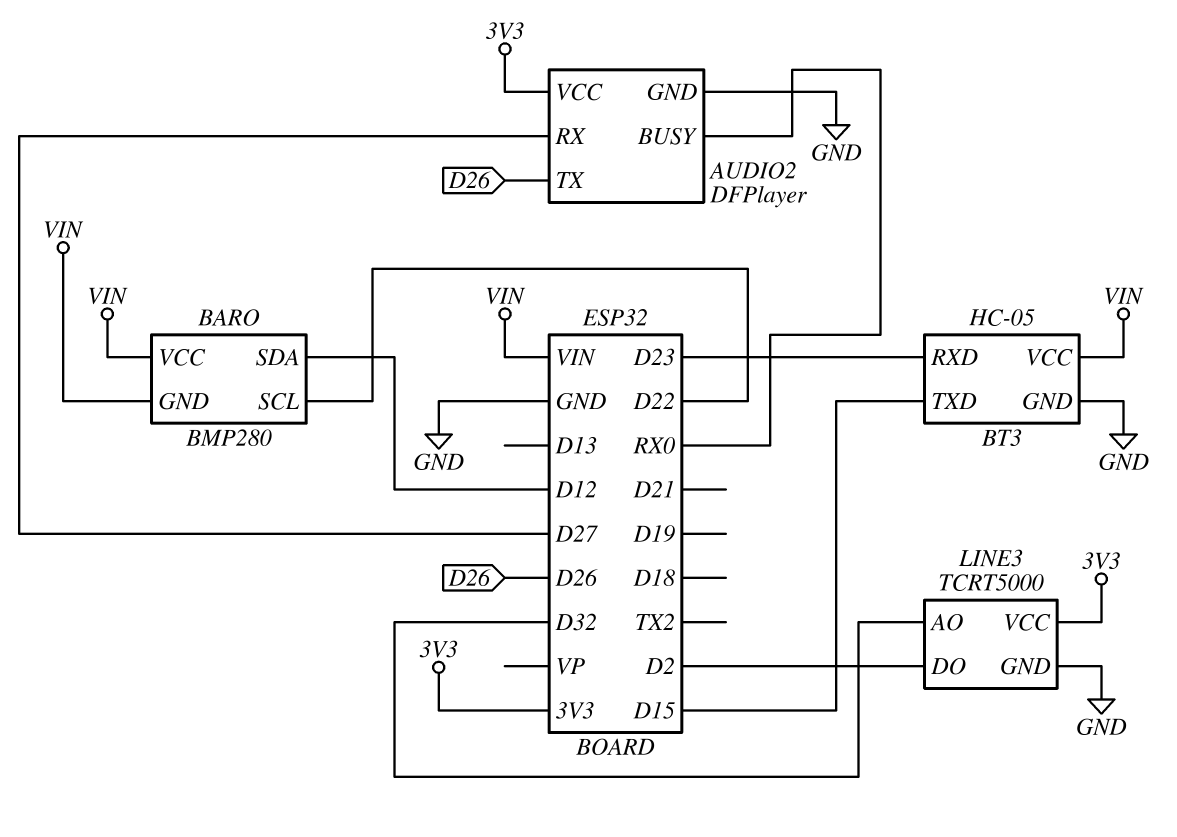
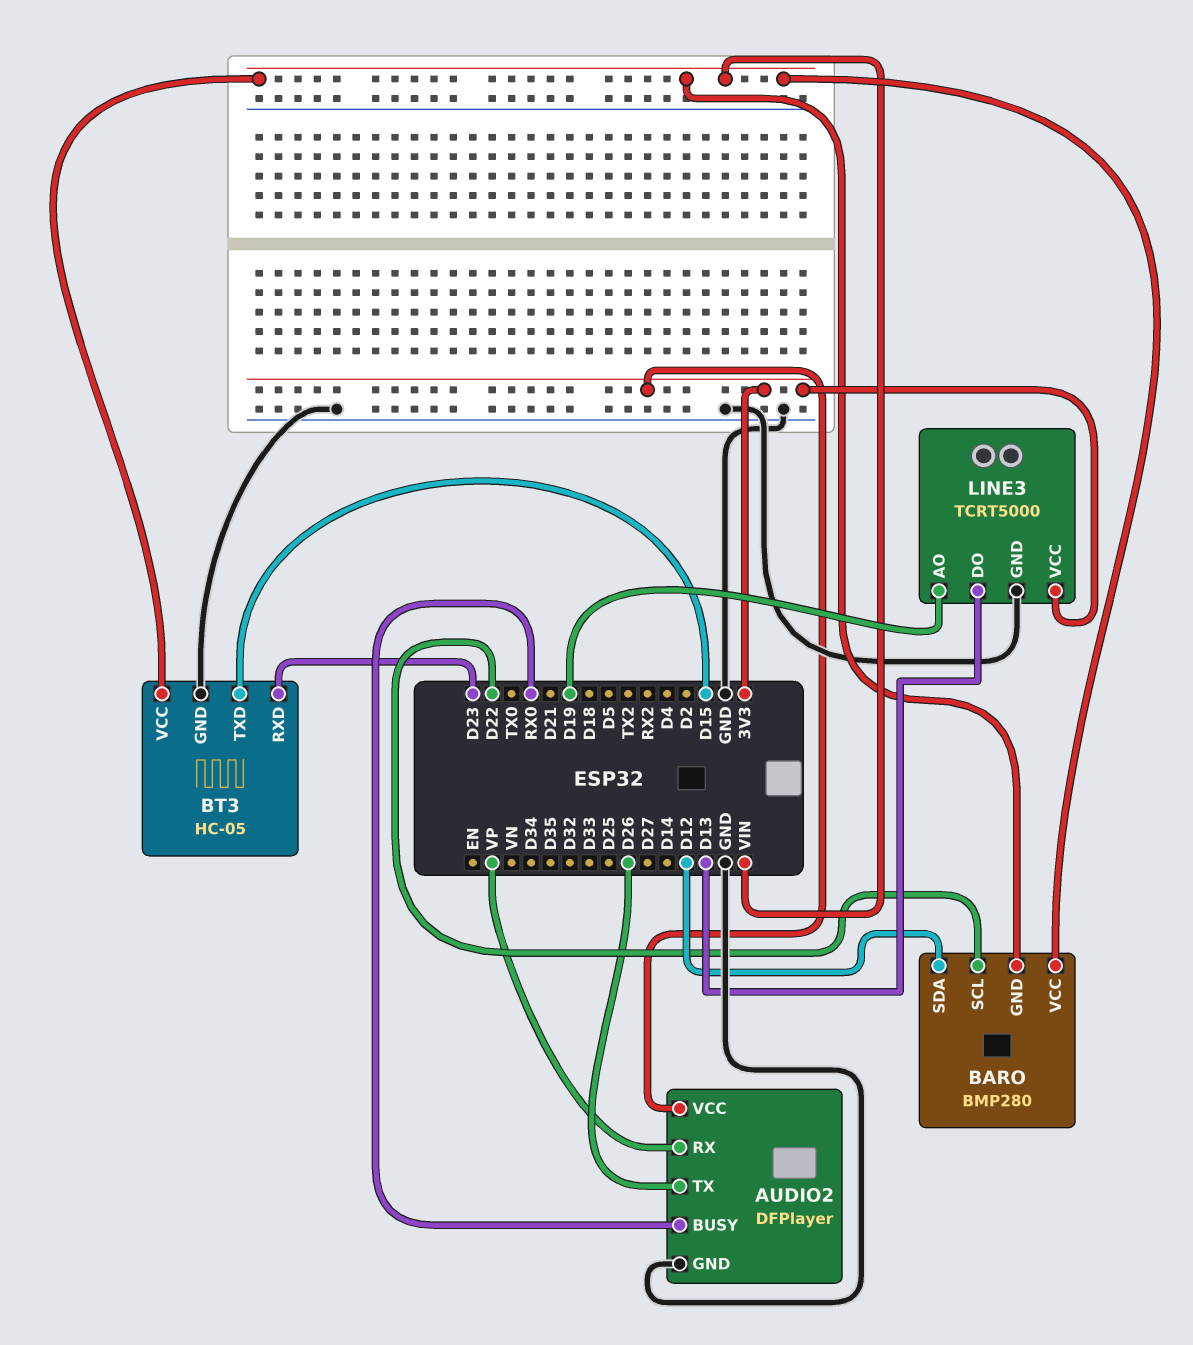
AUDIO2 pin RX: D27 -> VP
LINE3 pin AO: D32 -> D19
LINE3 pin DO: D2 -> D13

